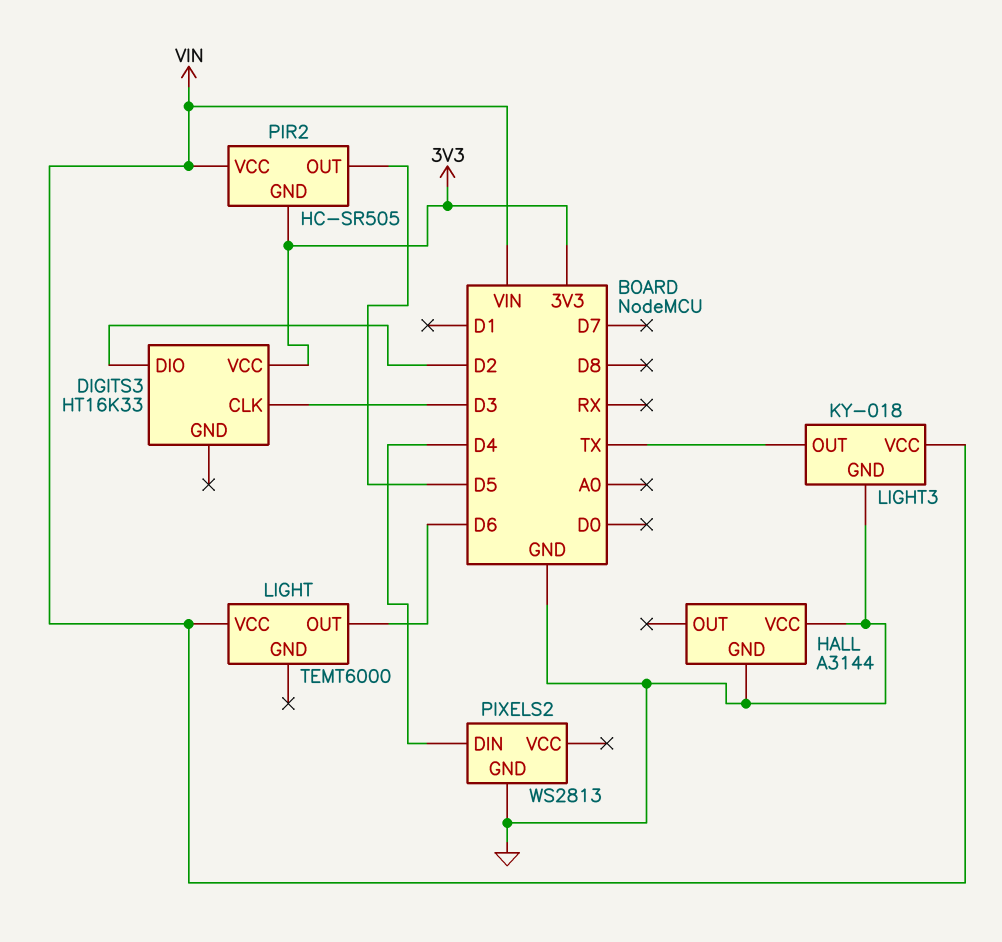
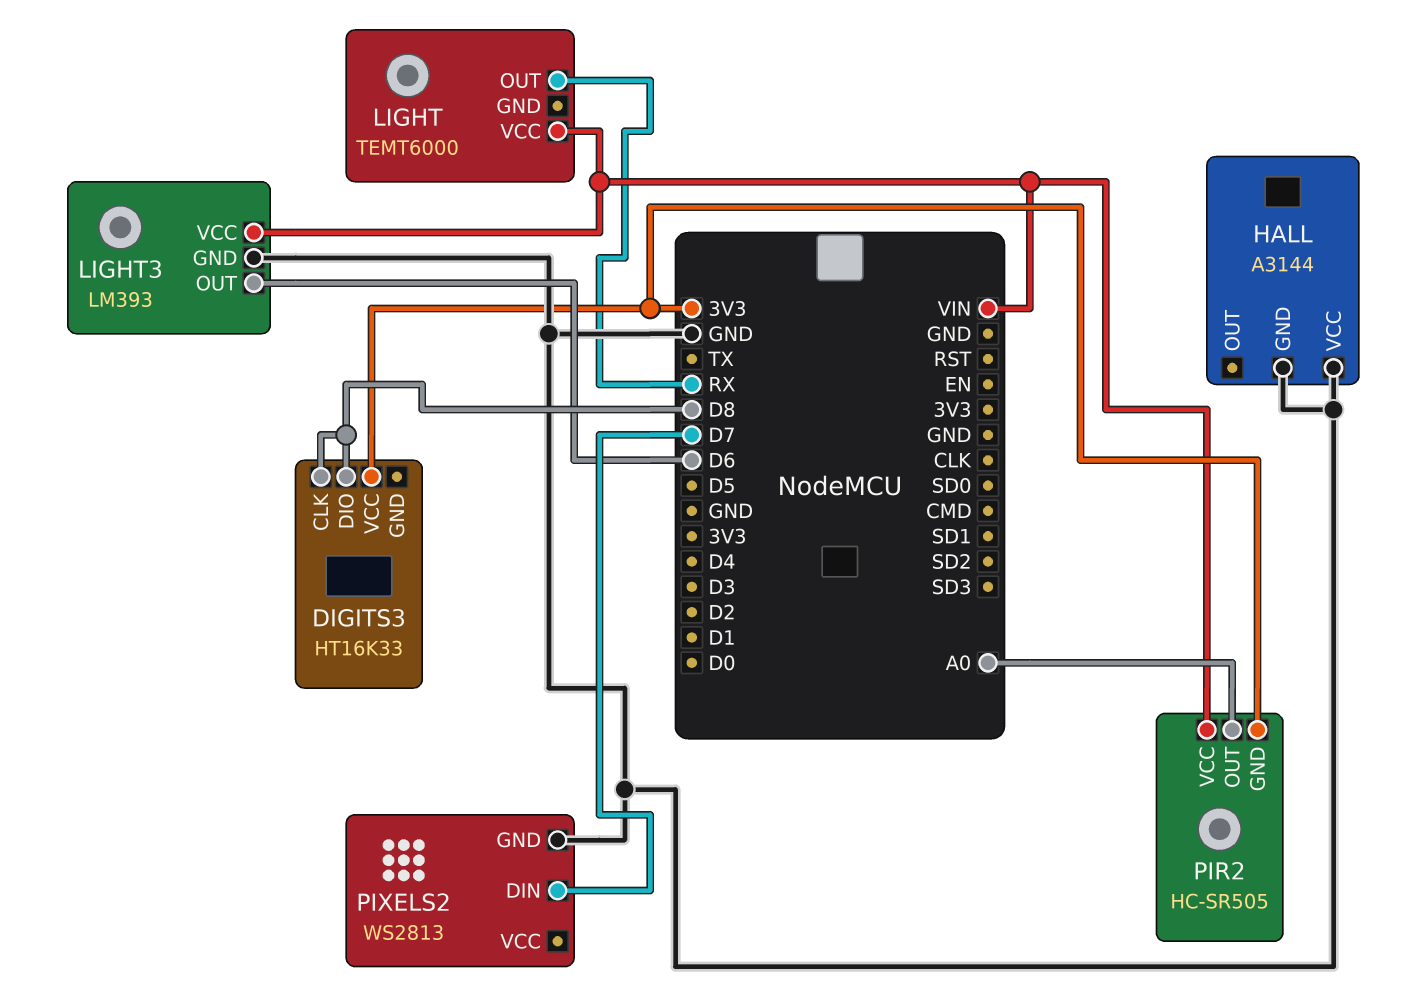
DIGITS3 pin CLK: D3 -> D8
DIGITS3 pin DIO: D2 -> D8
LIGHT pin OUT: D6 -> RX
LIGHT3: KY-018 -> LM393
LIGHT3 pin OUT: TX -> D6
PIR2 pin OUT: D5 -> A0
PIXELS2 pin DIN: D4 -> D7

